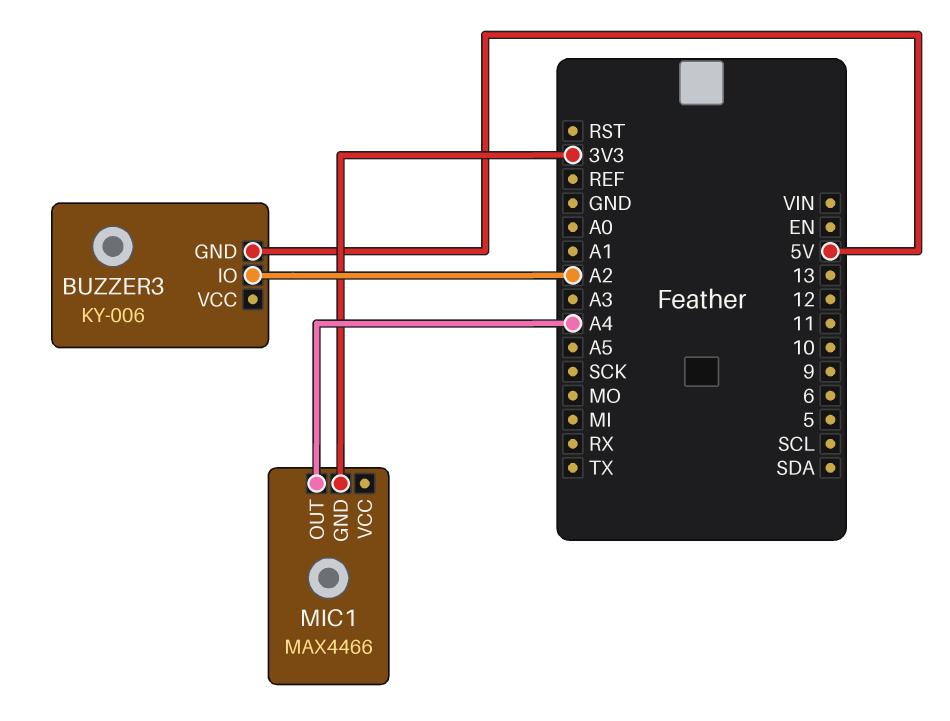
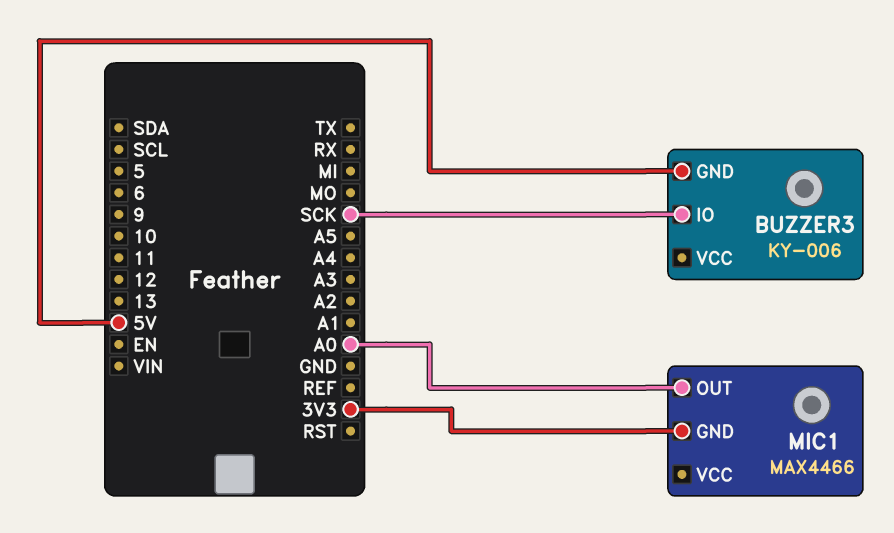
BUZZER3 pin IO: A2 -> SCK
MIC1 pin OUT: A4 -> A0

